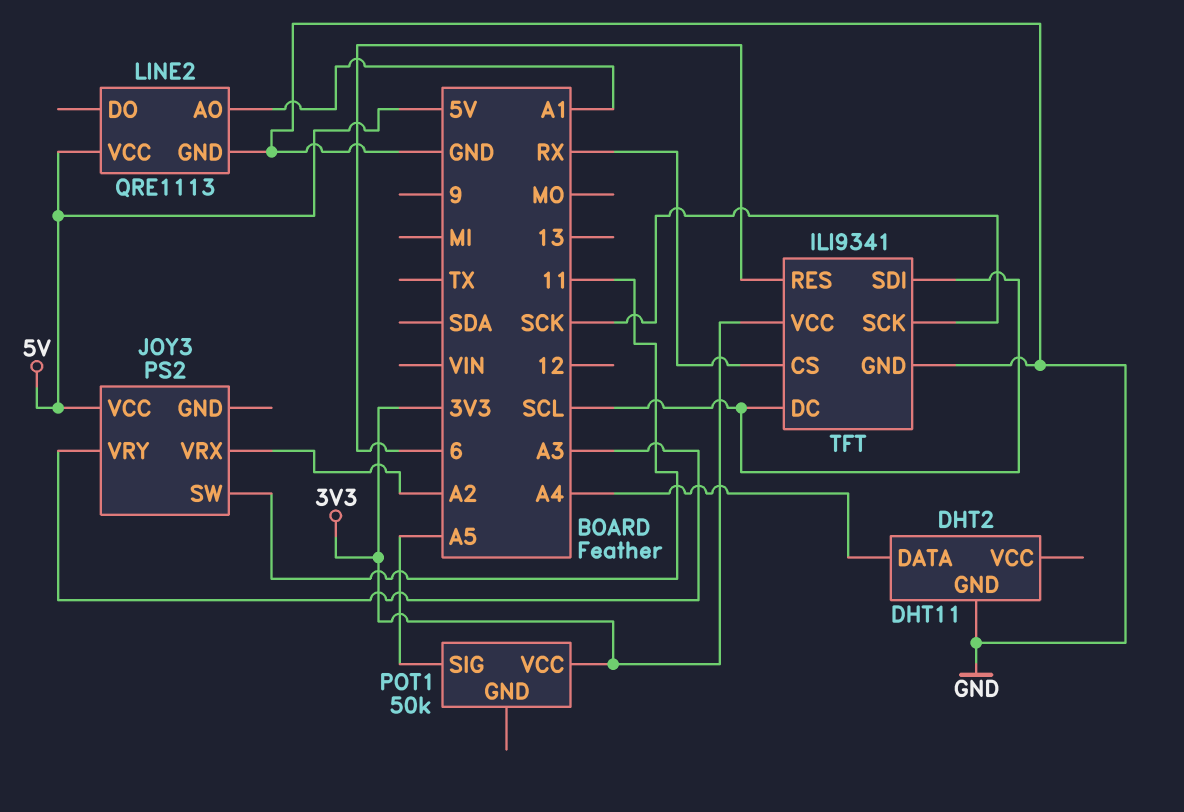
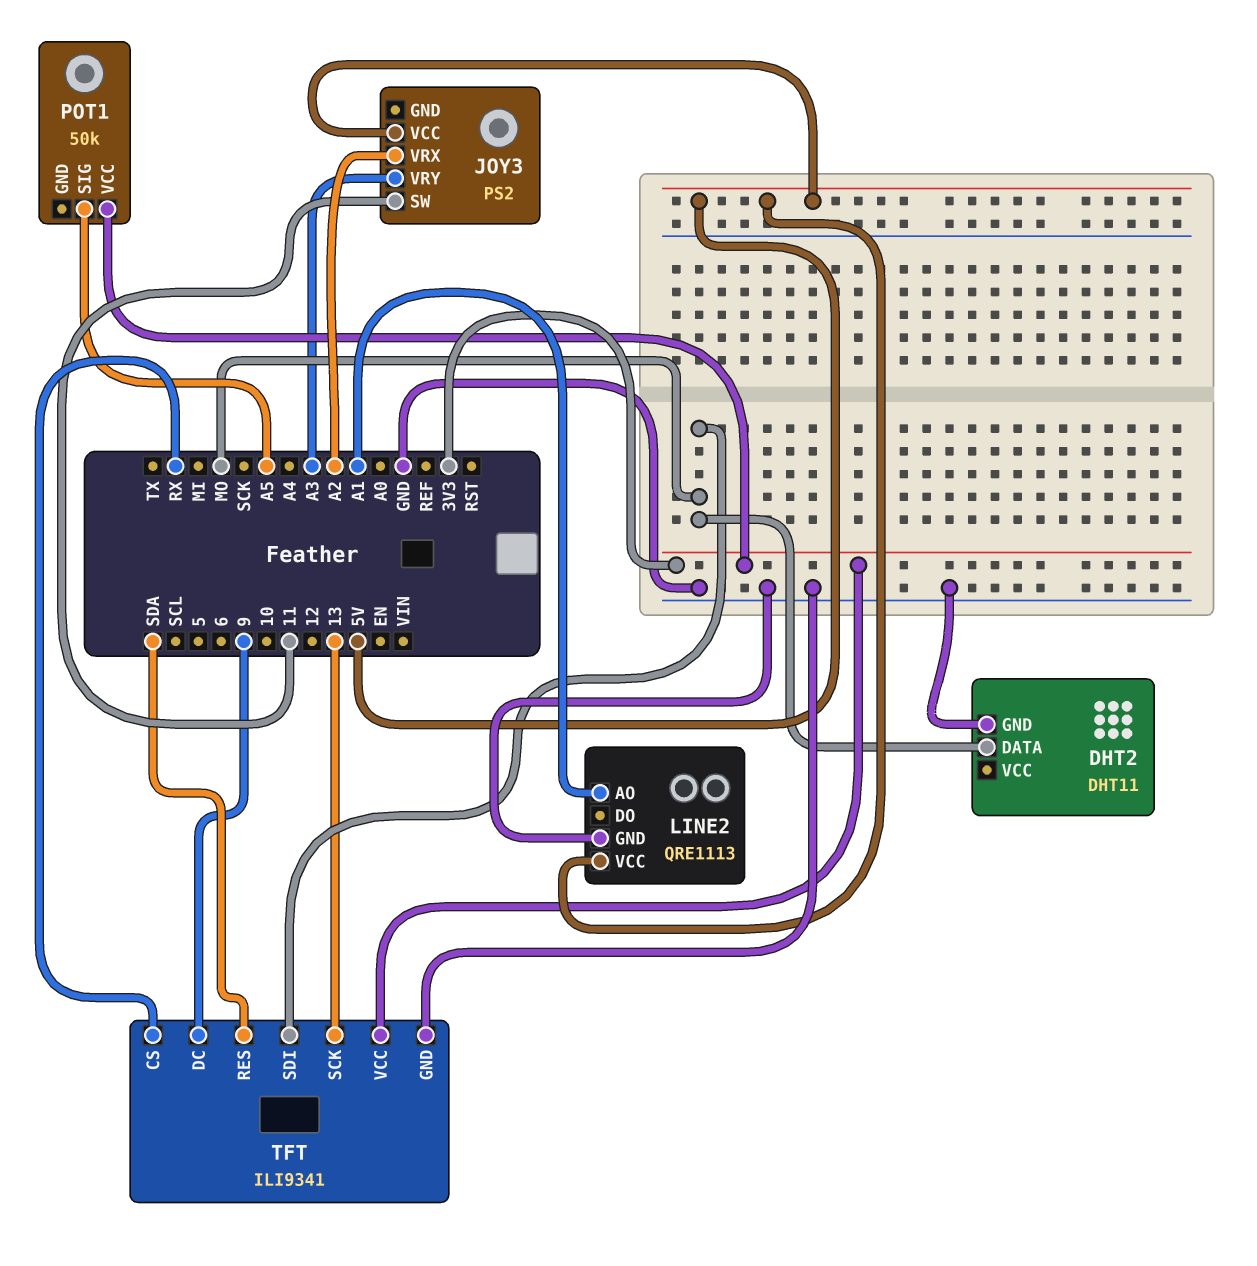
DHT2 pin DATA: A4 -> MO
TFT pin DC: SCL -> 9
TFT pin RES: 6 -> SDA
TFT pin SCK: SCK -> 13
TFT pin SDI: SCL -> MO

